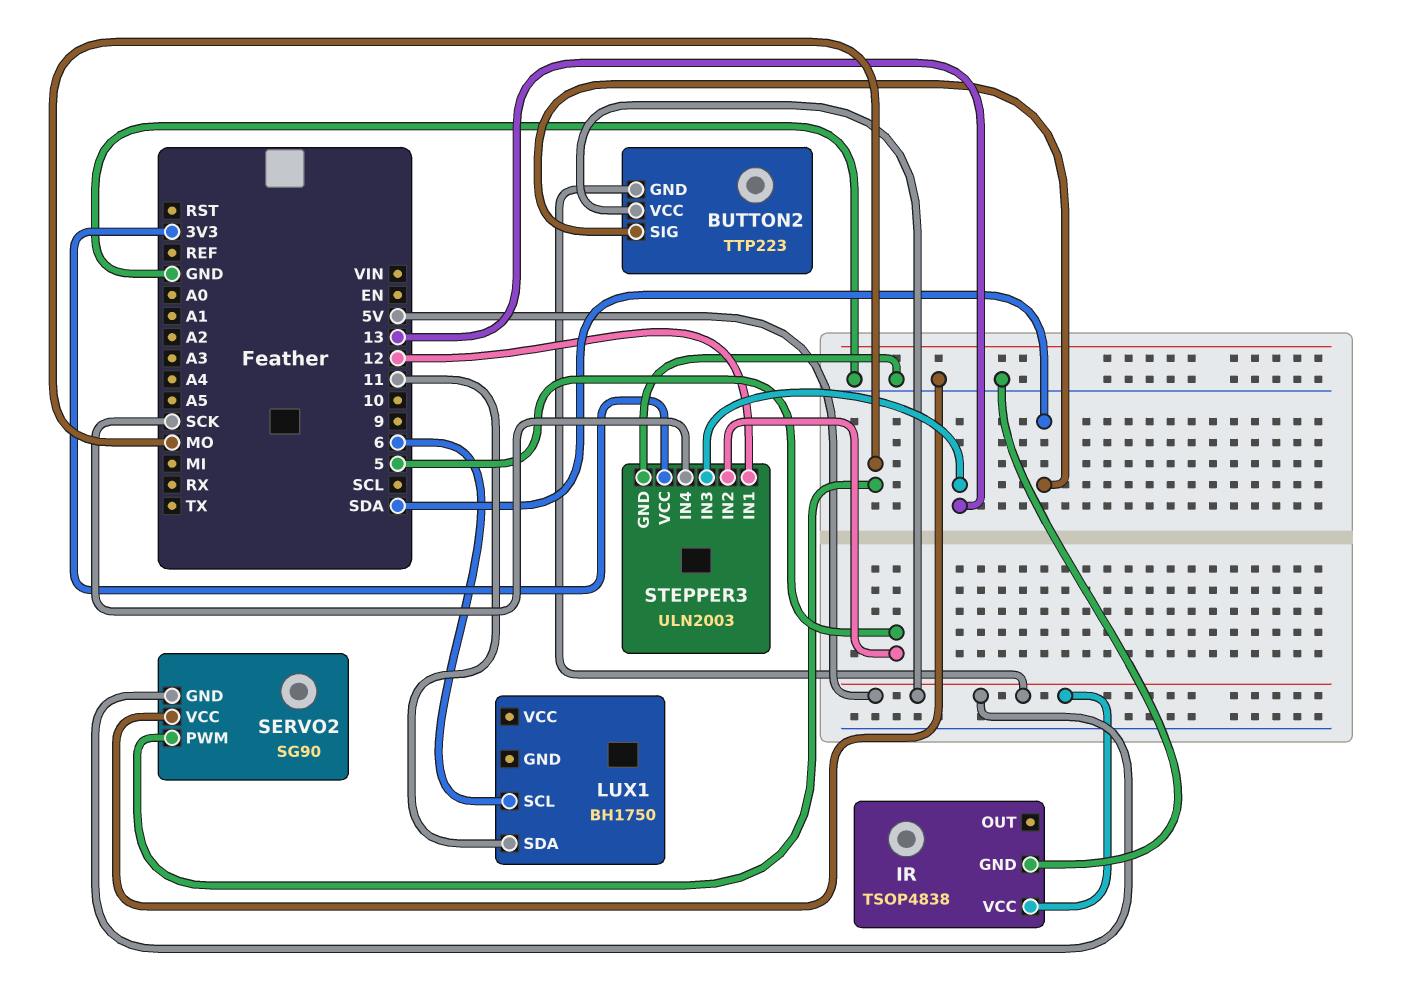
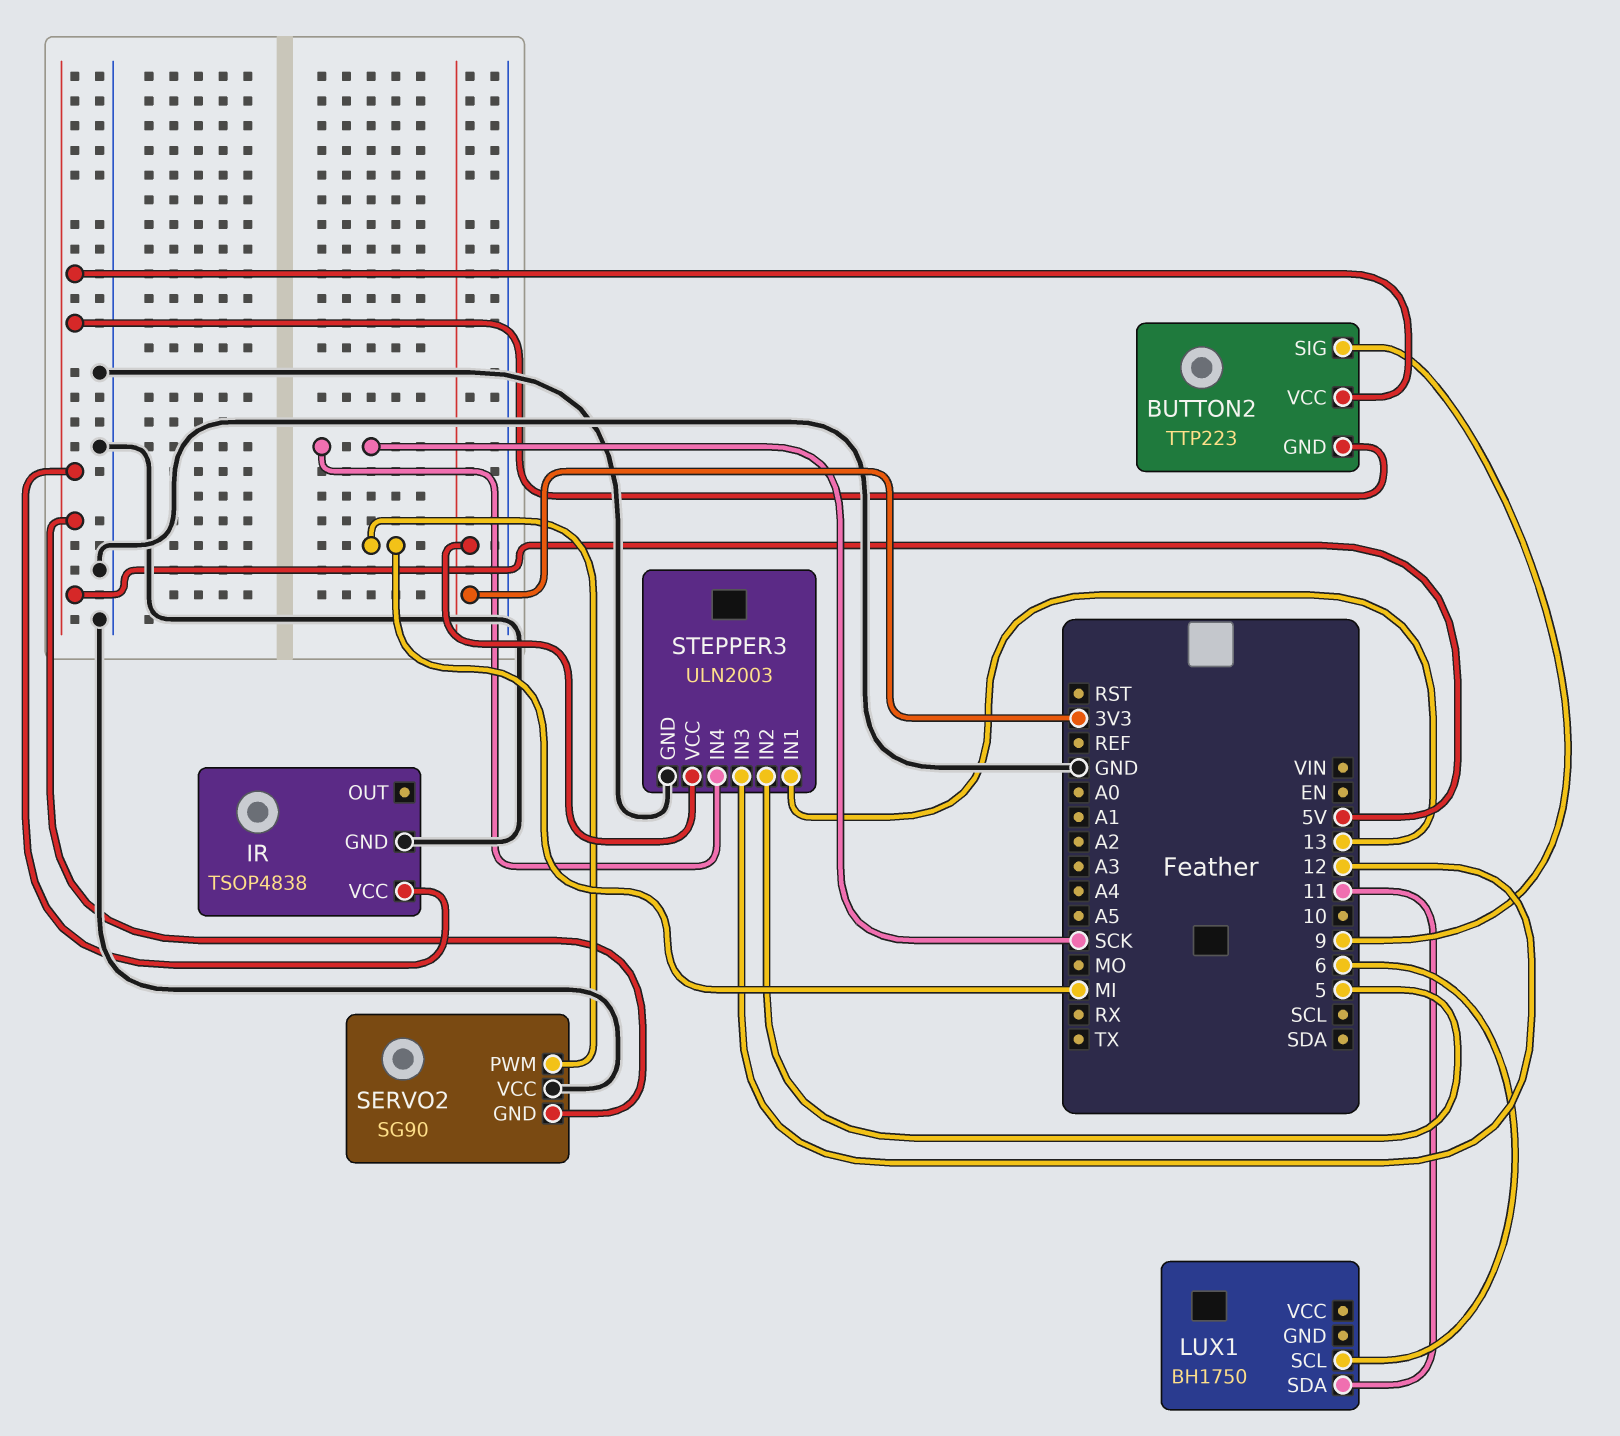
BUTTON2 pin SIG: SDA -> 9
SERVO2 pin PWM: MO -> MI
STEPPER3 pin IN1: 12 -> 13
STEPPER3 pin IN3: 13 -> 12

